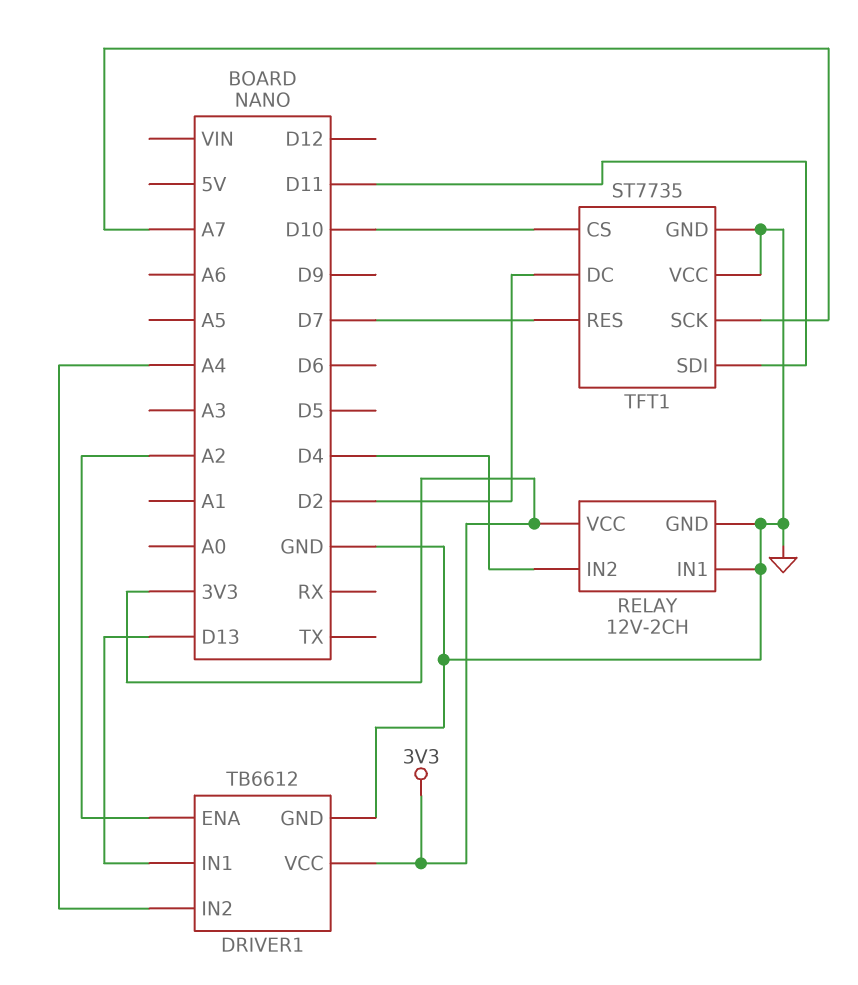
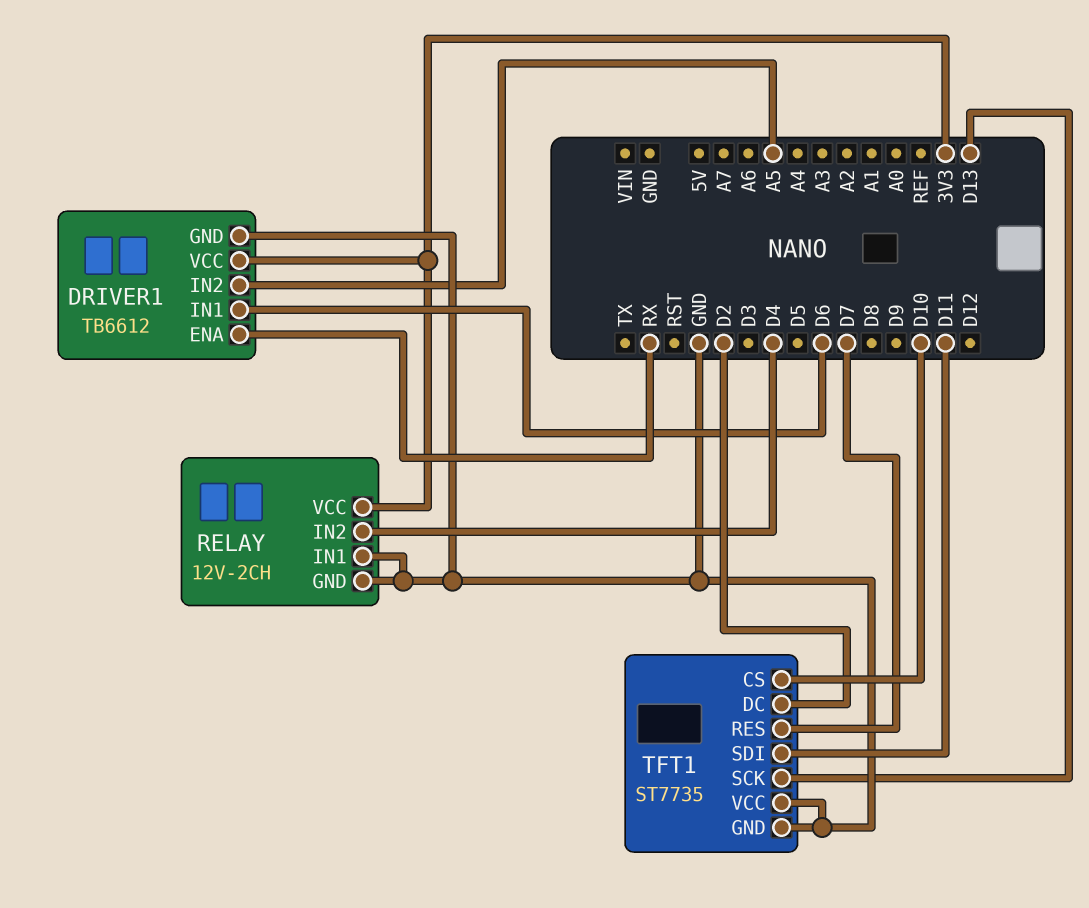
DRIVER1 pin ENA: A2 -> RX
DRIVER1 pin IN1: D13 -> D6
DRIVER1 pin IN2: A4 -> A5
TFT1 pin SCK: A7 -> D13

